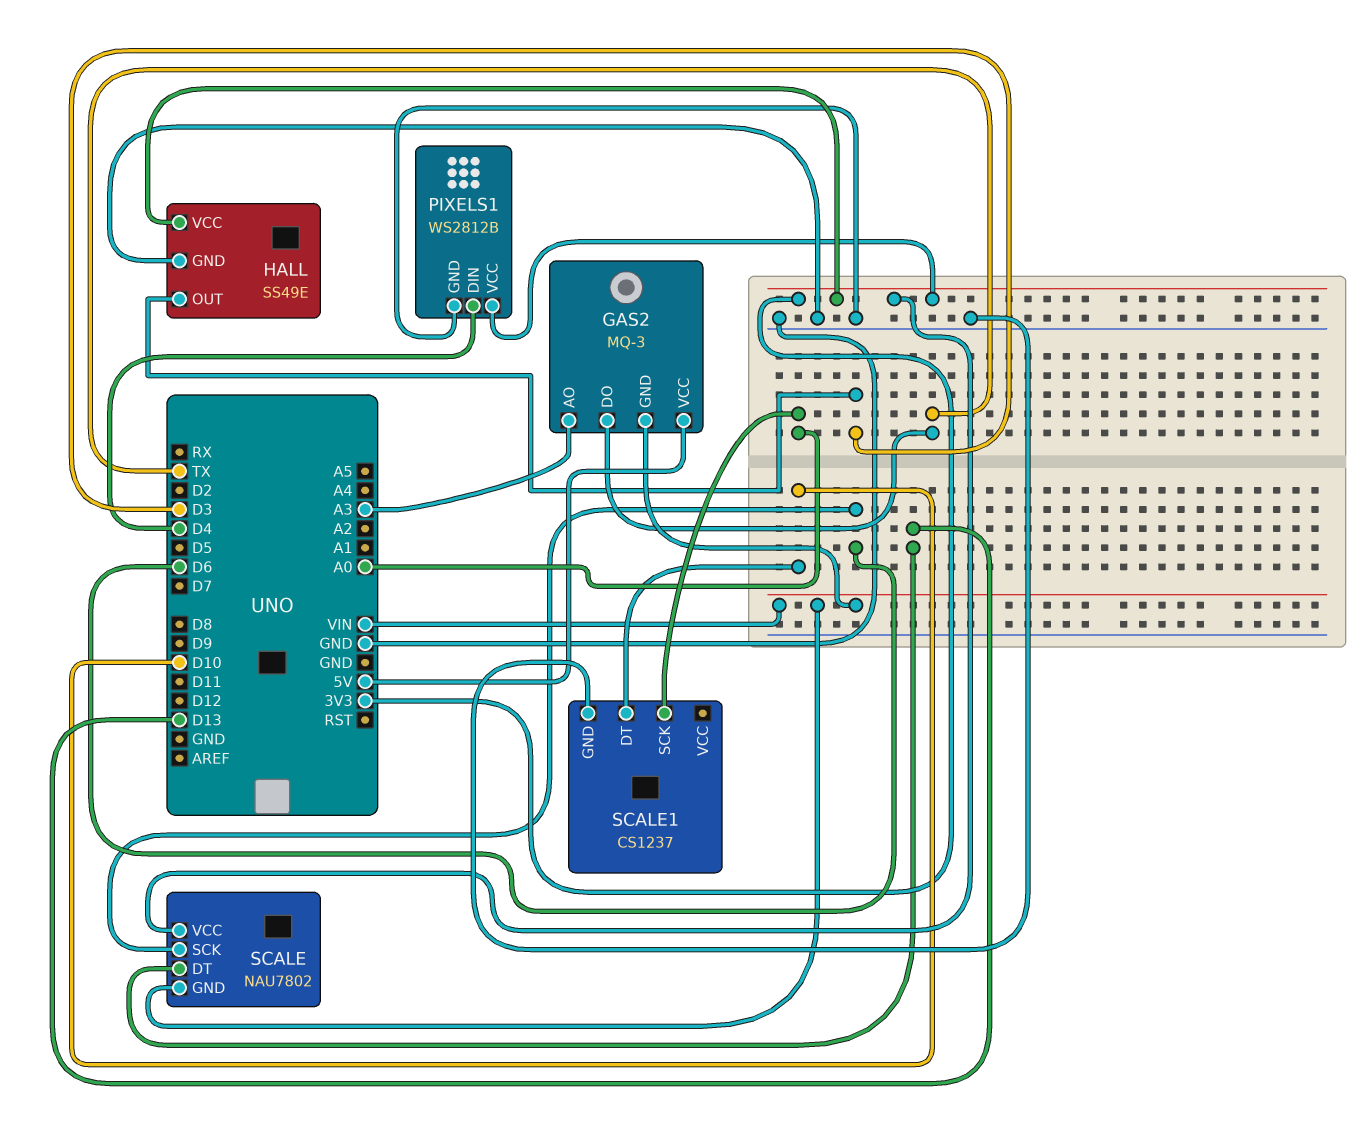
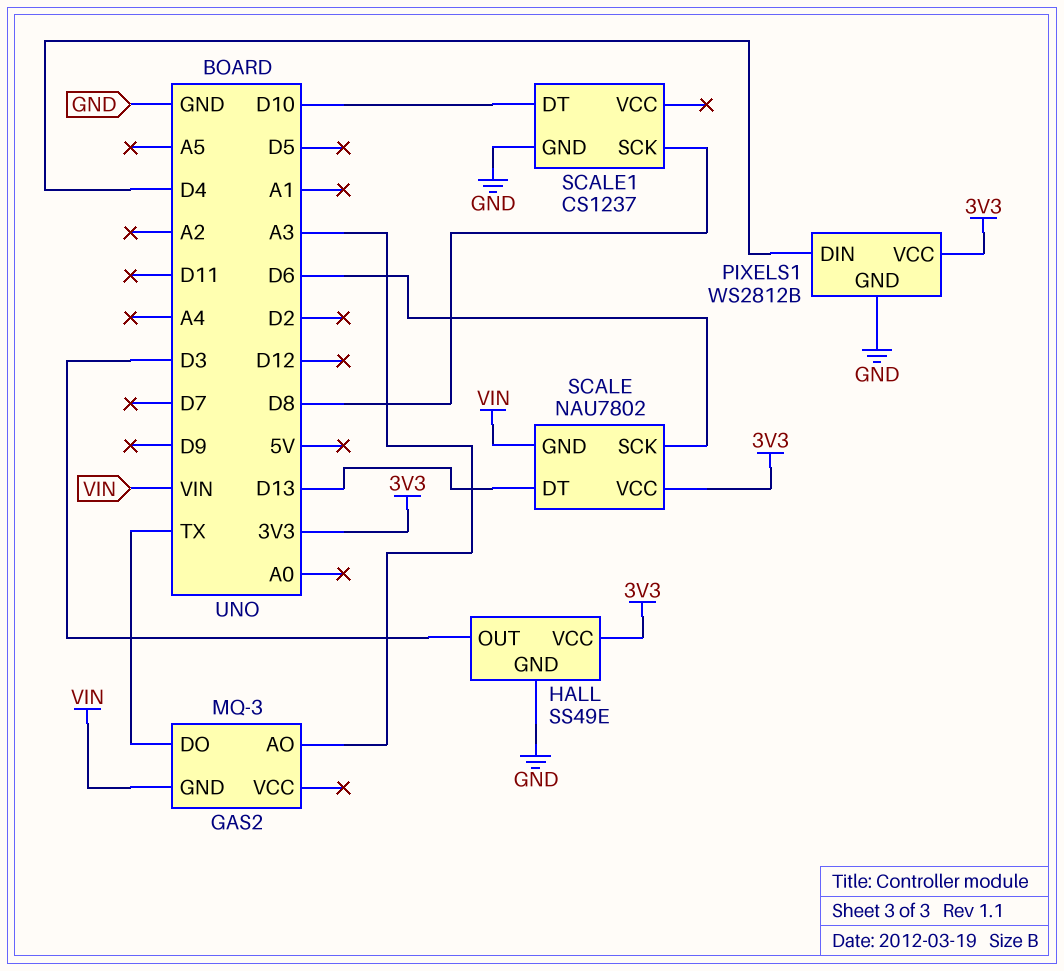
GAS2 pin VCC: 5V -> none
SCALE1 pin SCK: A0 -> D8

